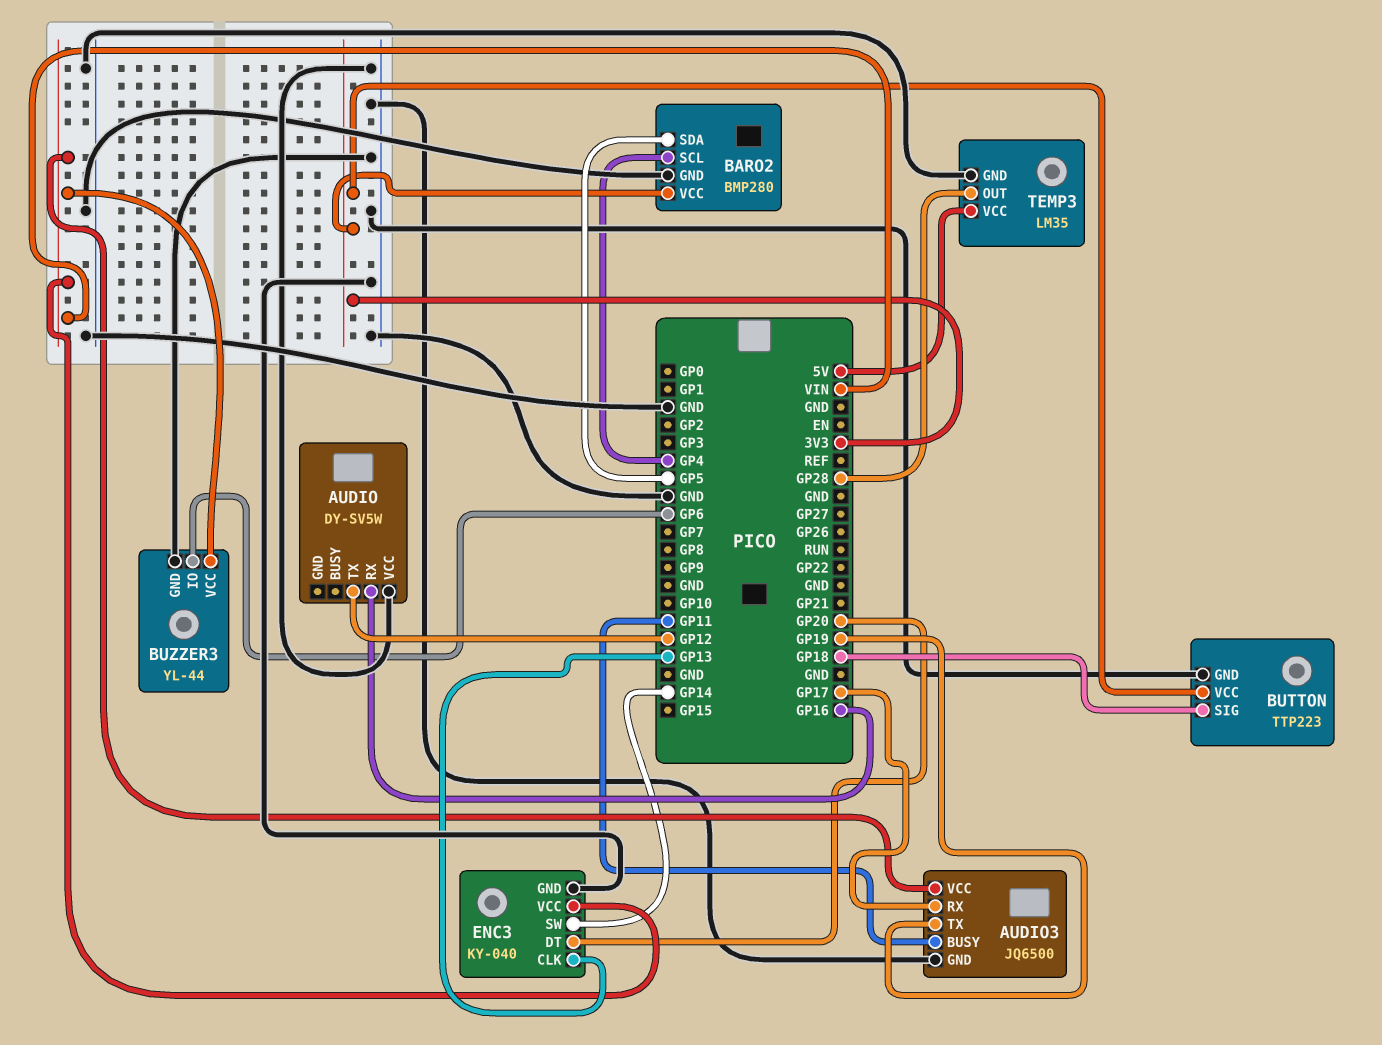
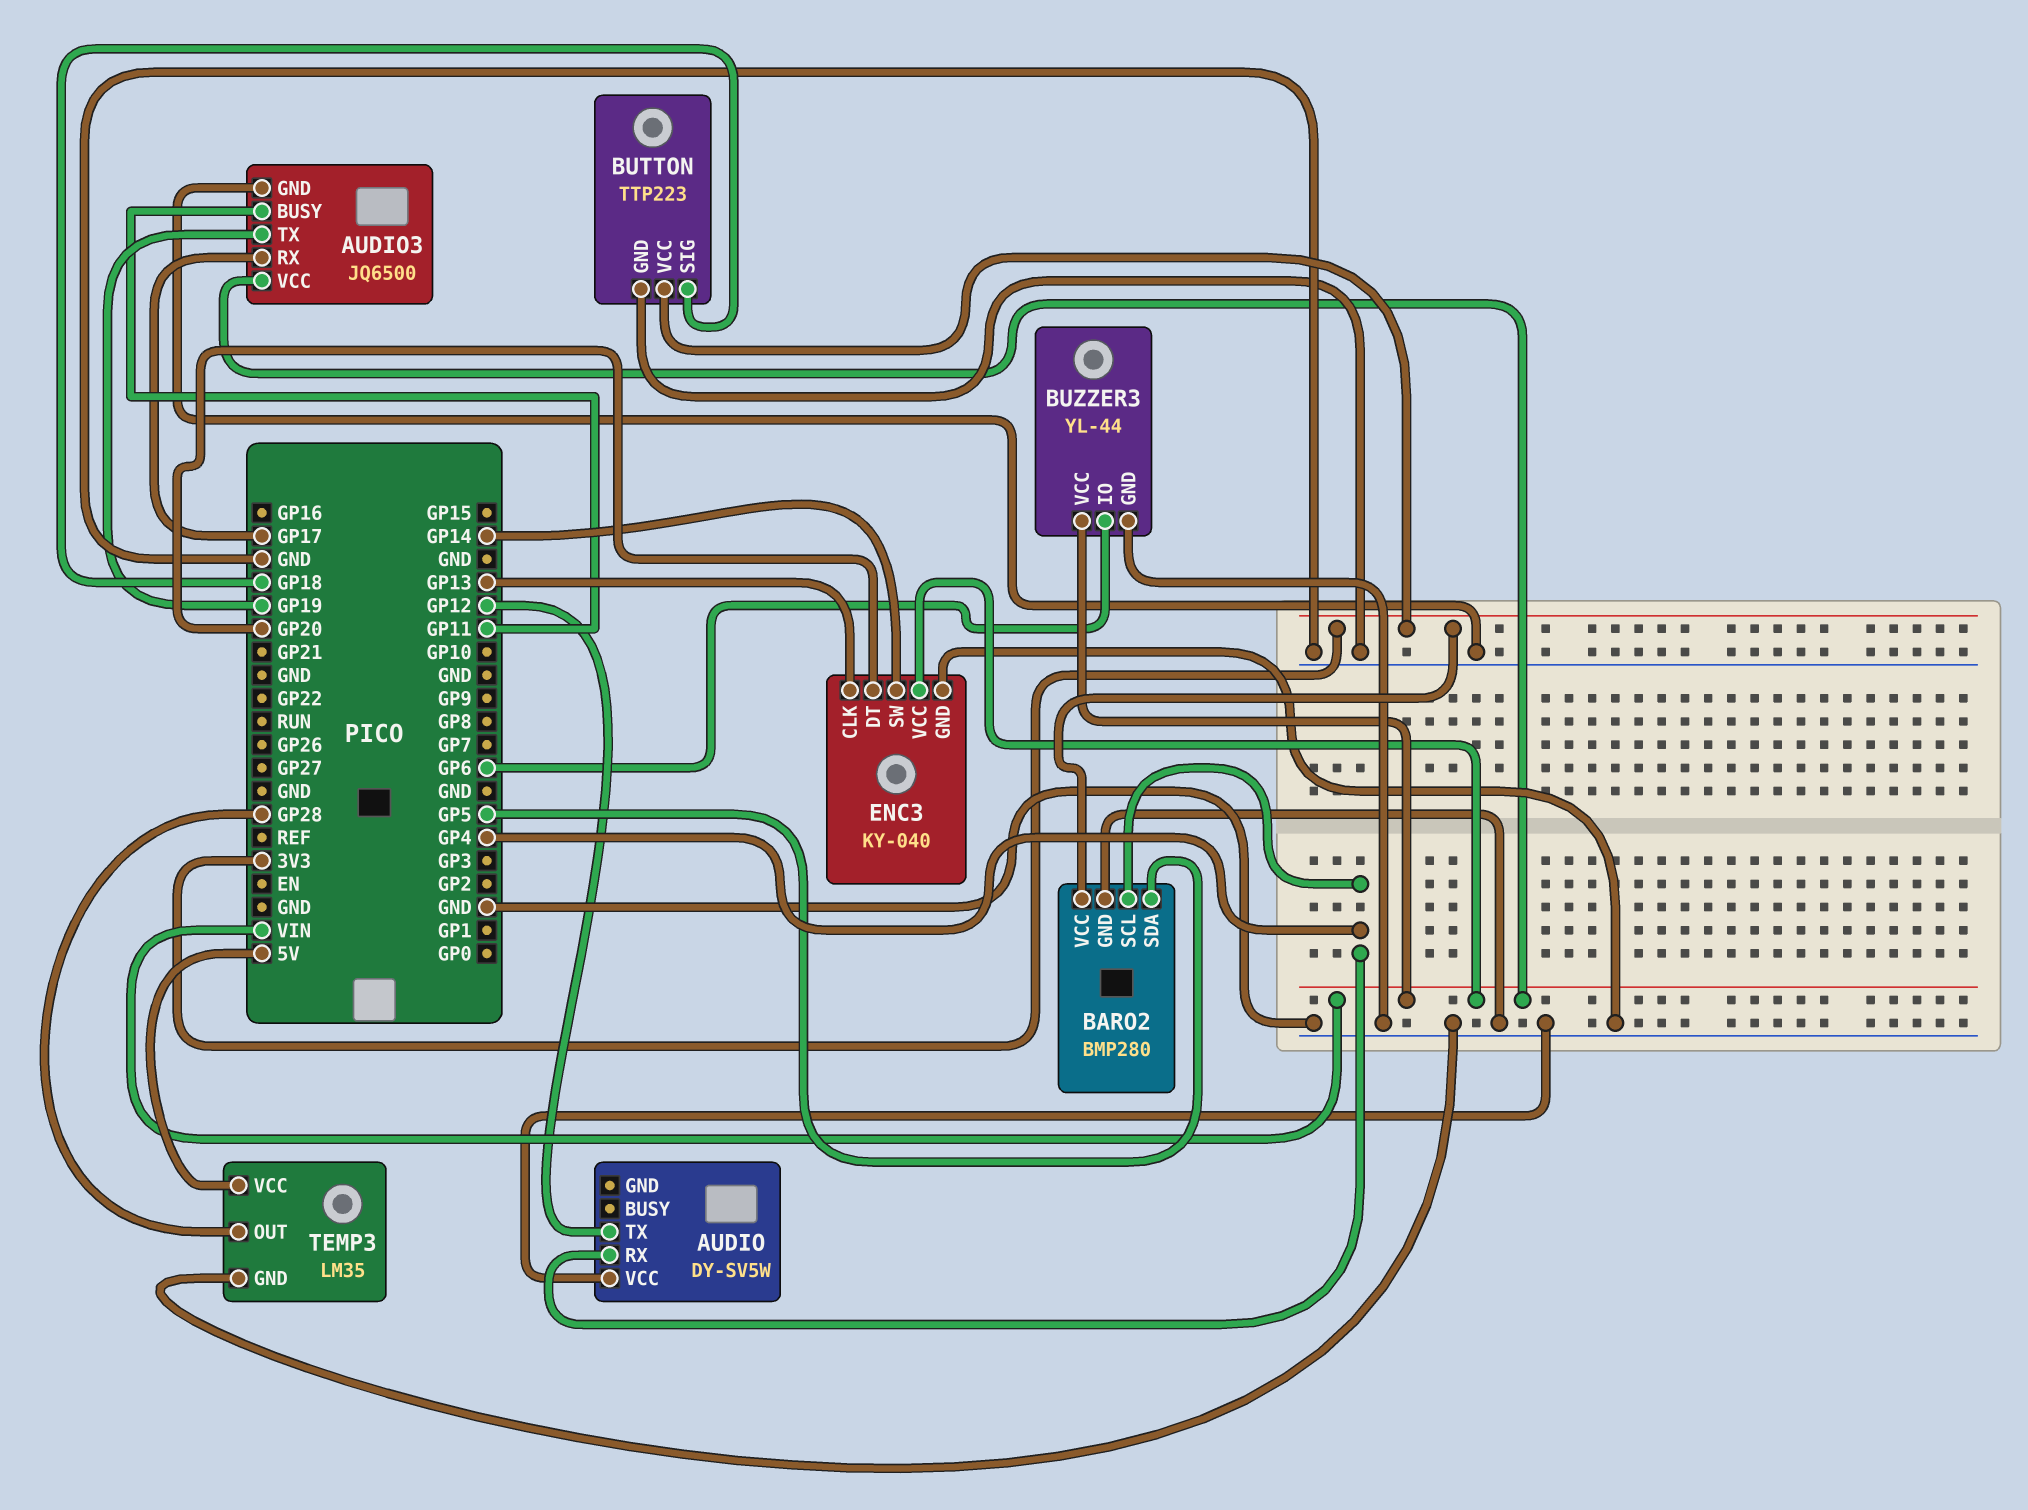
AUDIO pin RX: GP16 -> GP4

